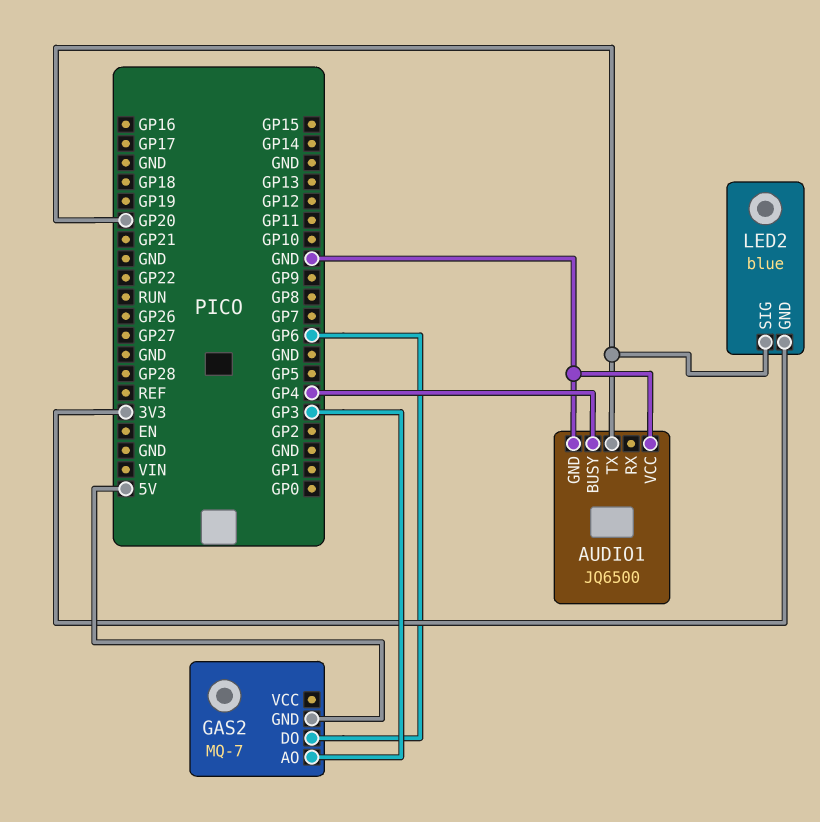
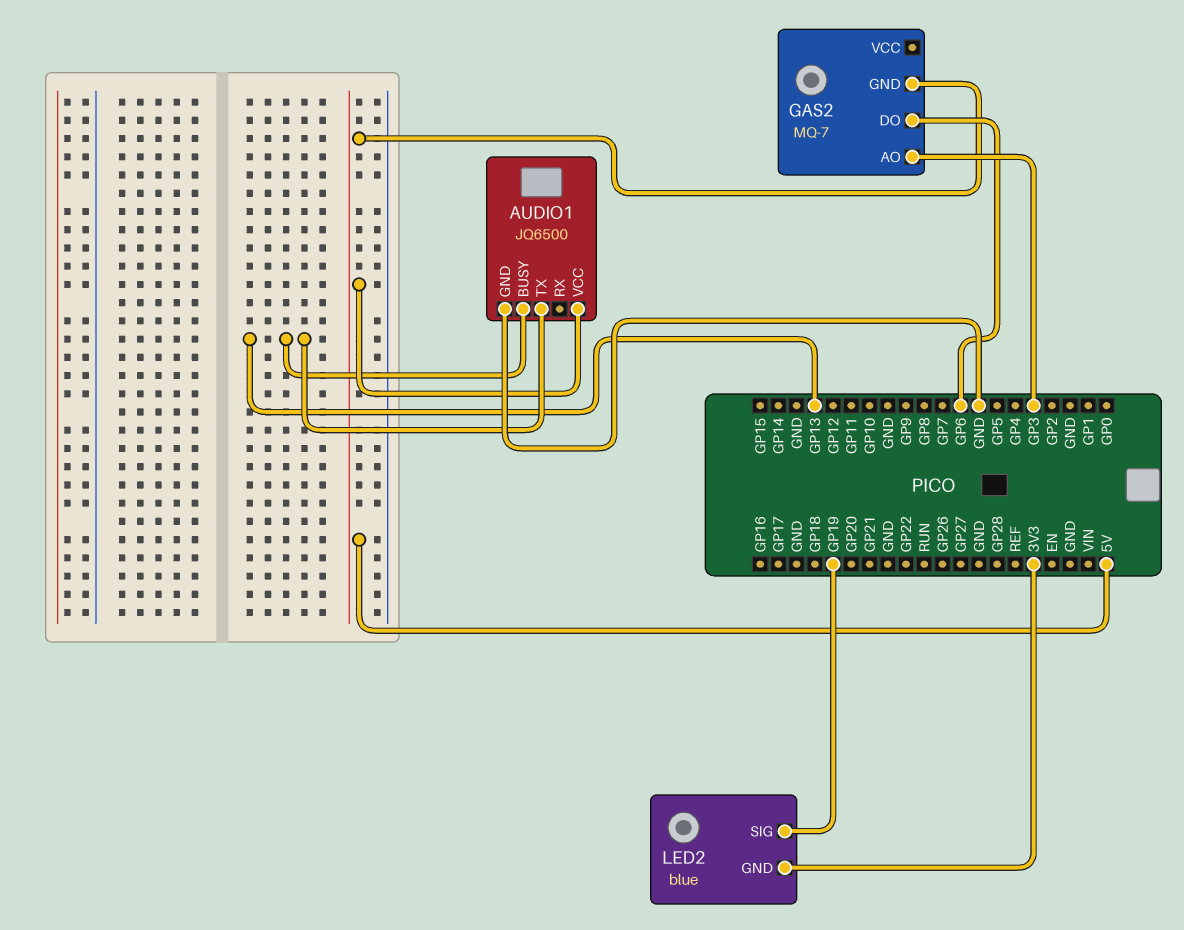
AUDIO1 pin BUSY: GP4 -> GP13
AUDIO1 pin TX: GP20 -> GP13
AUDIO1 pin VCC: GND -> 5V
LED2 pin SIG: GP20 -> GP19

